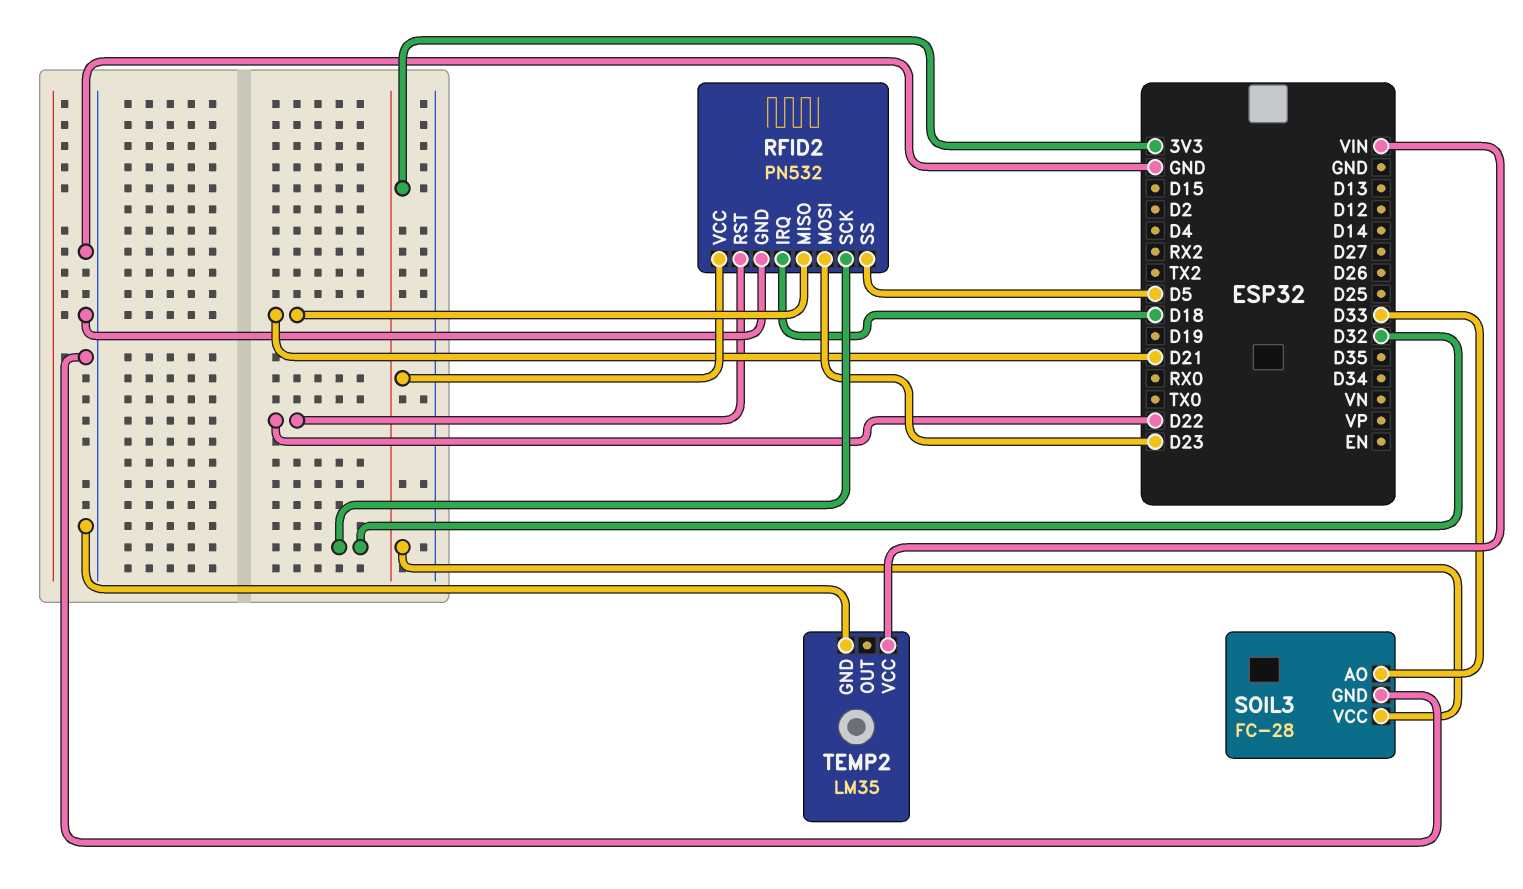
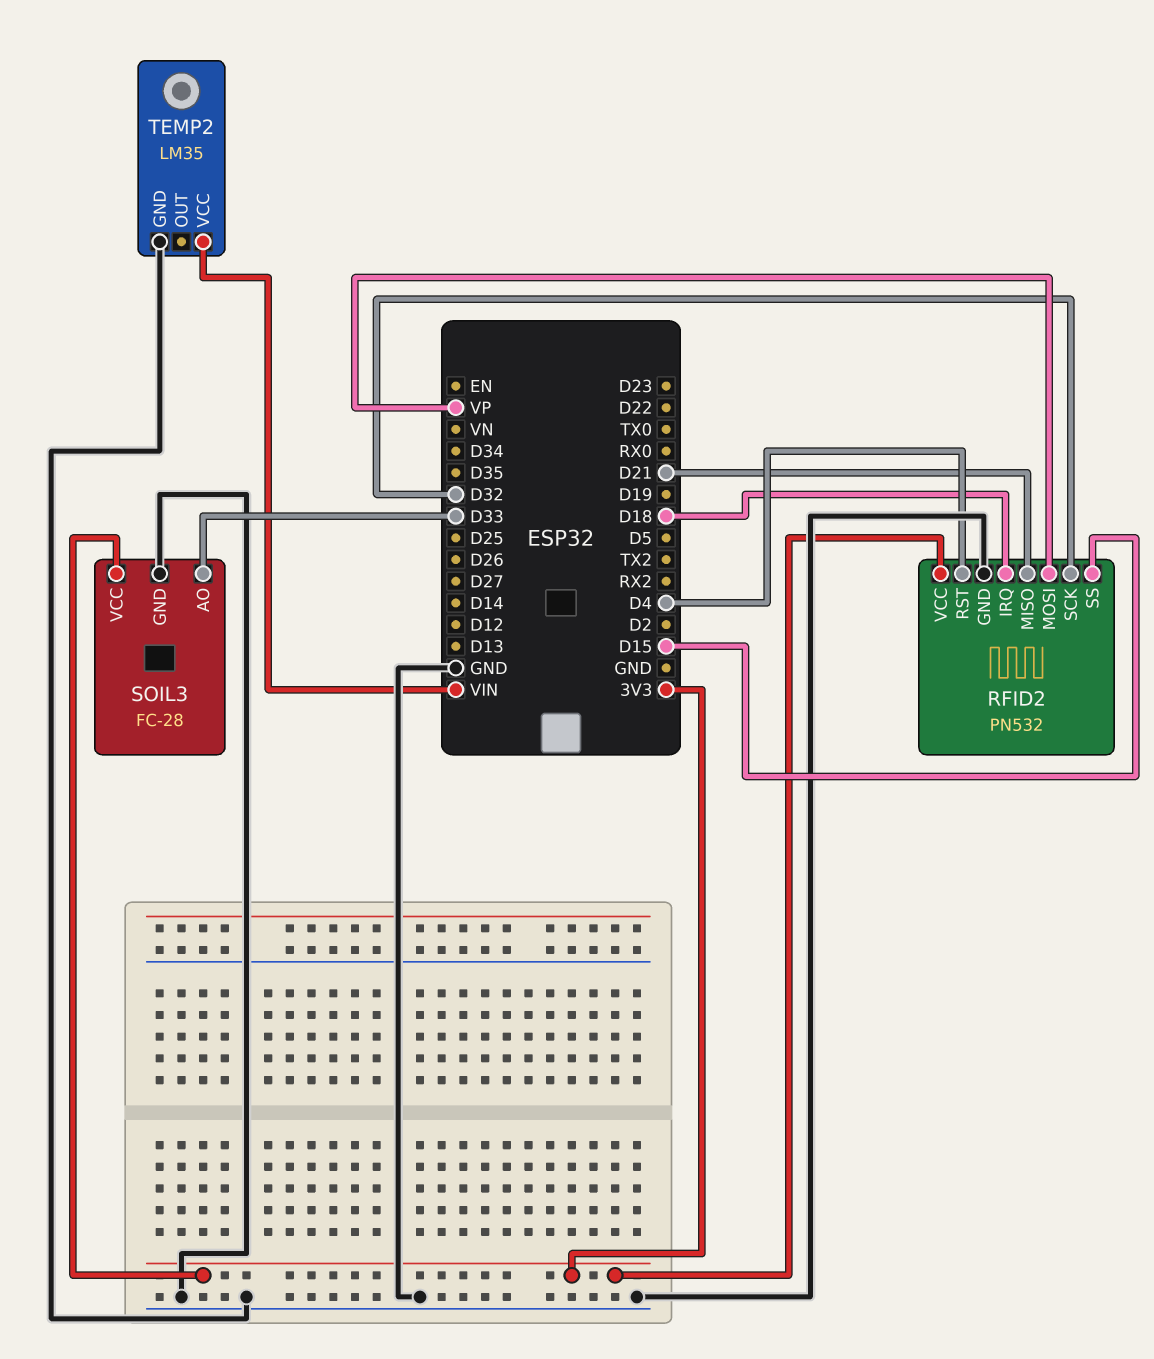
RFID2 pin MOSI: D23 -> VP
RFID2 pin RST: D22 -> D4
RFID2 pin SS: D5 -> D15

